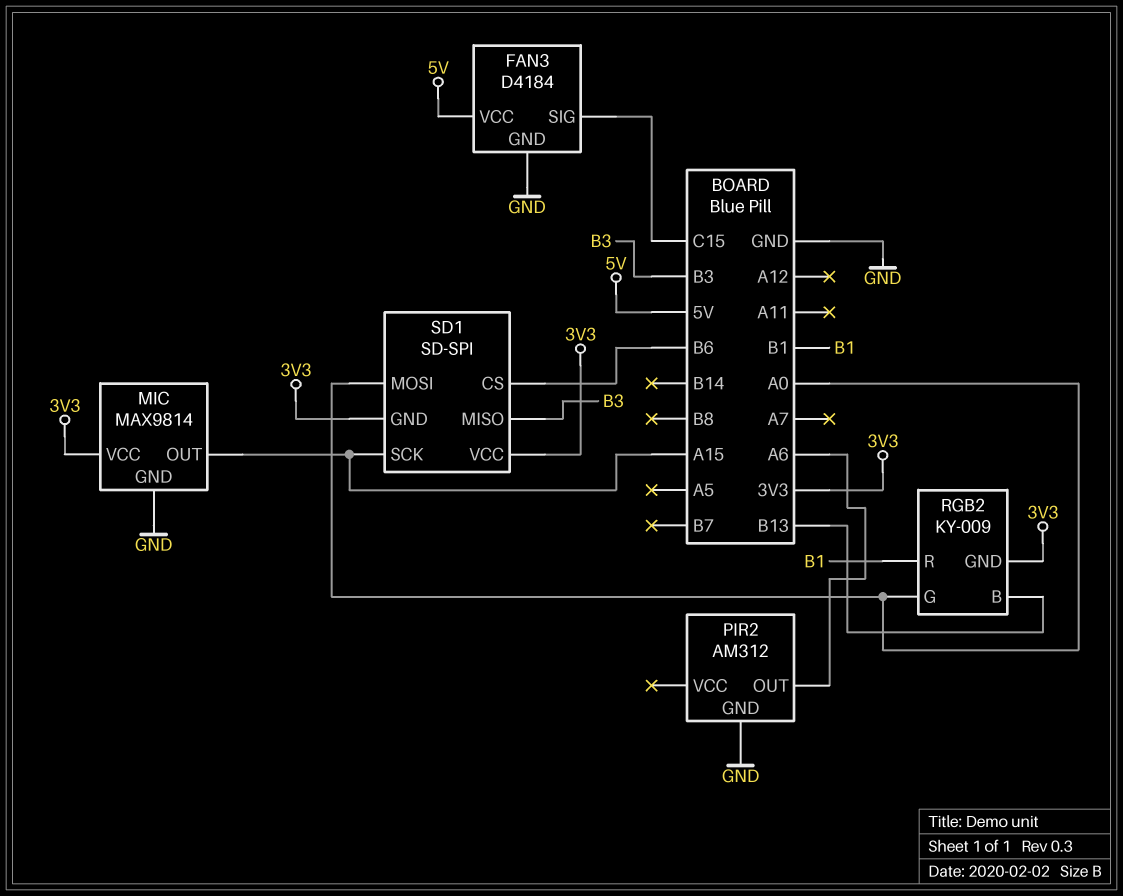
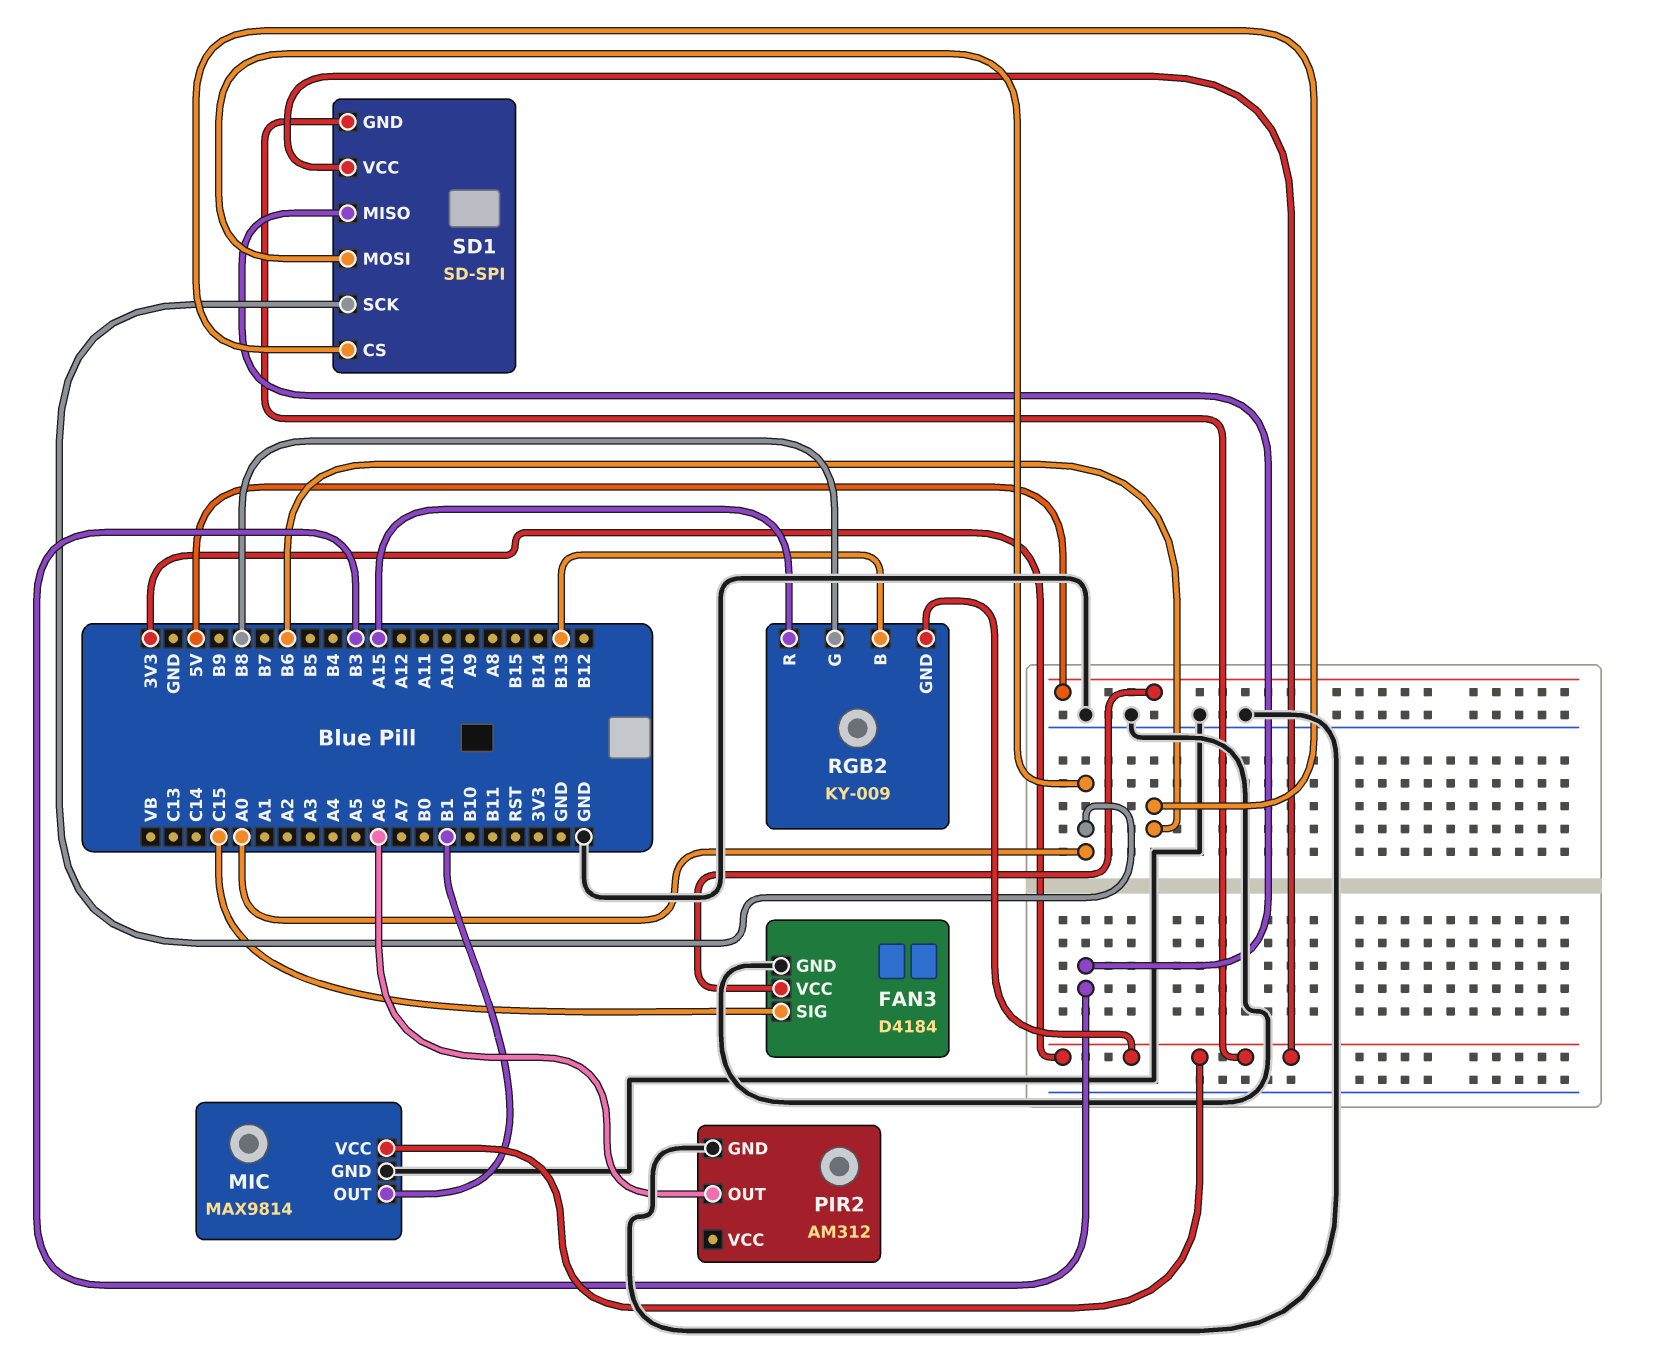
MIC pin OUT: A15 -> B1
RGB2 pin G: A0 -> B8
RGB2 pin R: B1 -> A15
SD1 pin SCK: A15 -> A0

